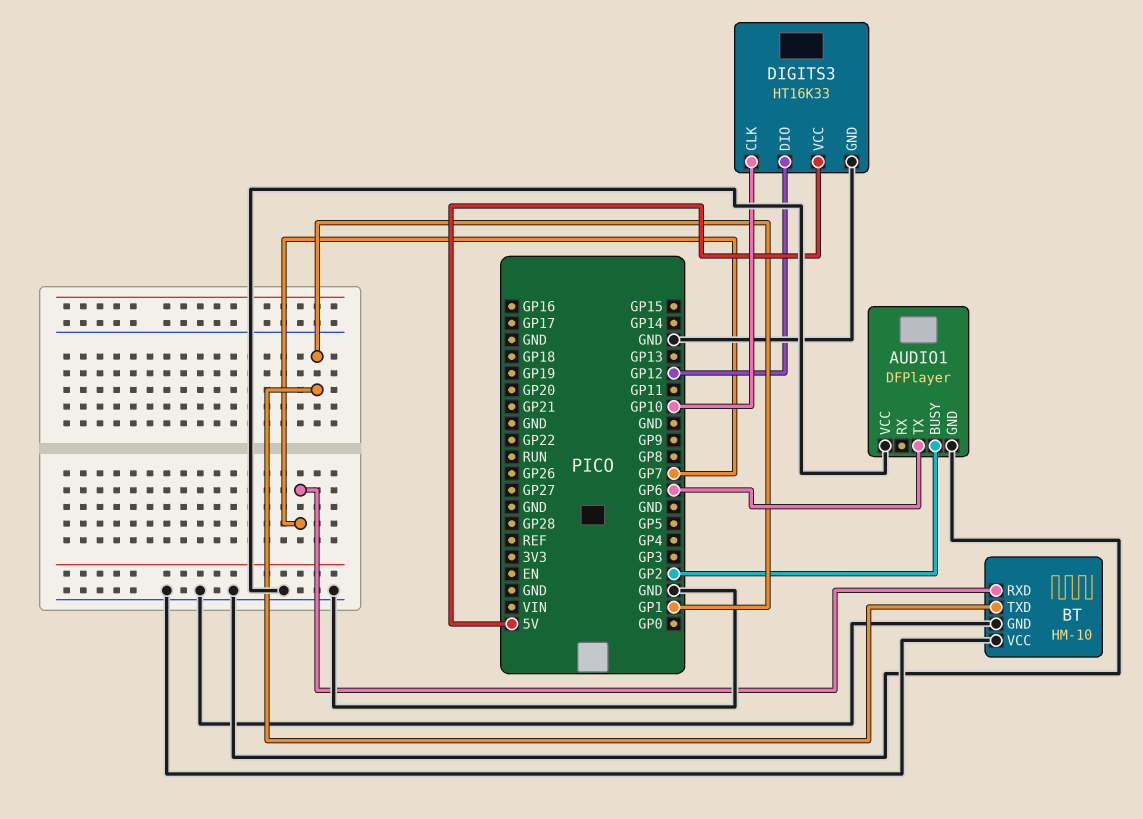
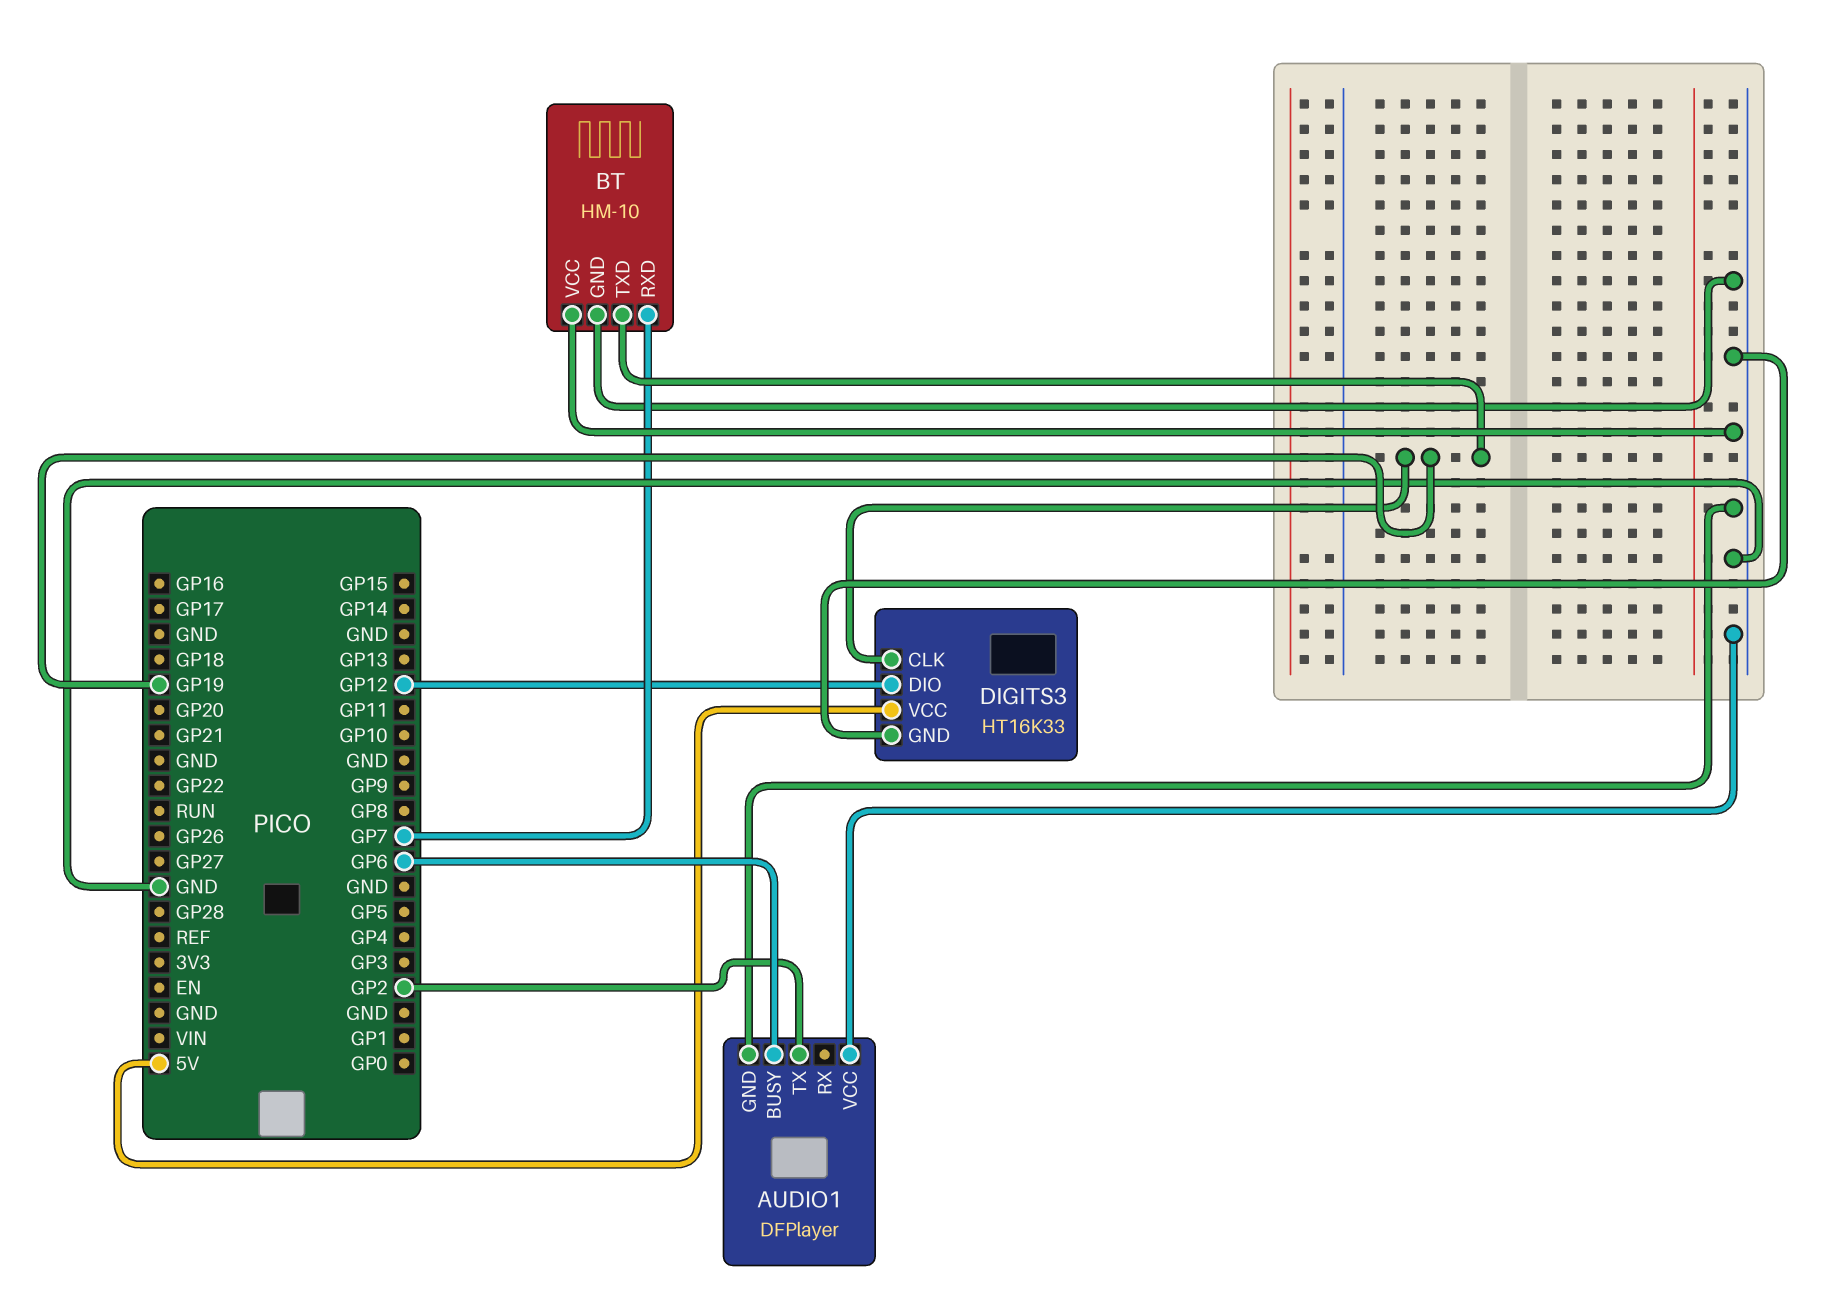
AUDIO1 pin BUSY: GP2 -> GP6
AUDIO1 pin TX: GP6 -> GP2
BT pin TXD: GP1 -> GP19
DIGITS3 pin CLK: GP10 -> GP19

